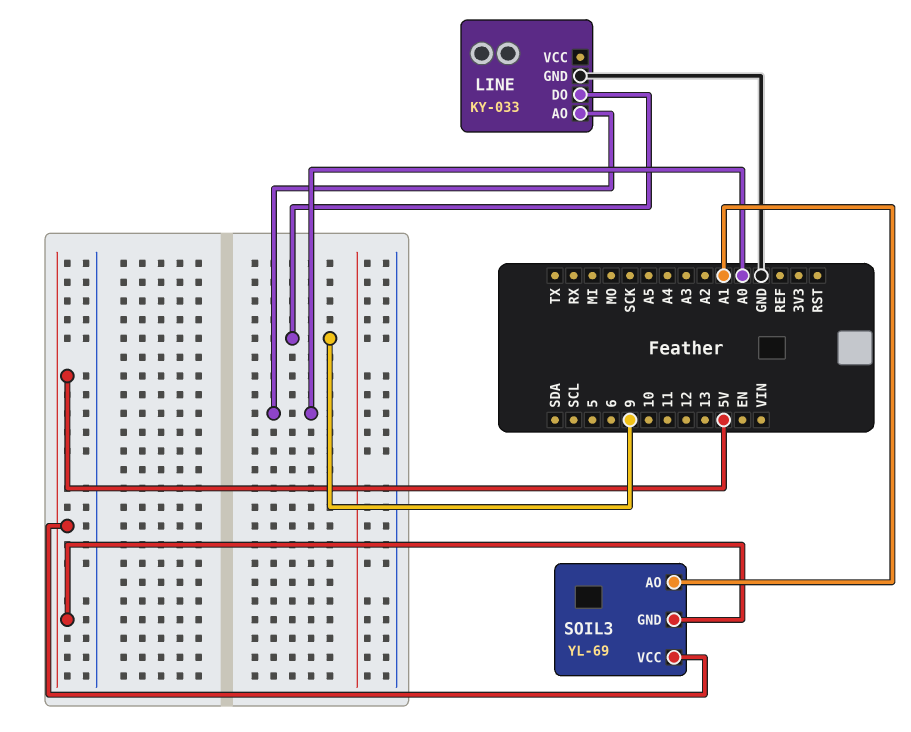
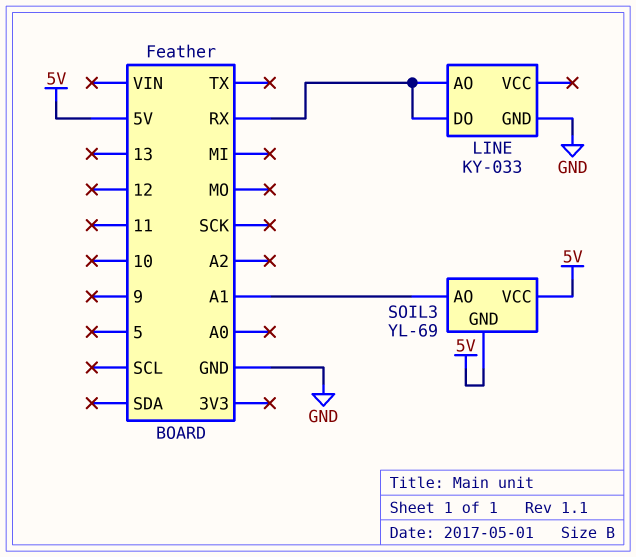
LINE pin AO: A0 -> RX
LINE pin DO: 9 -> RX

